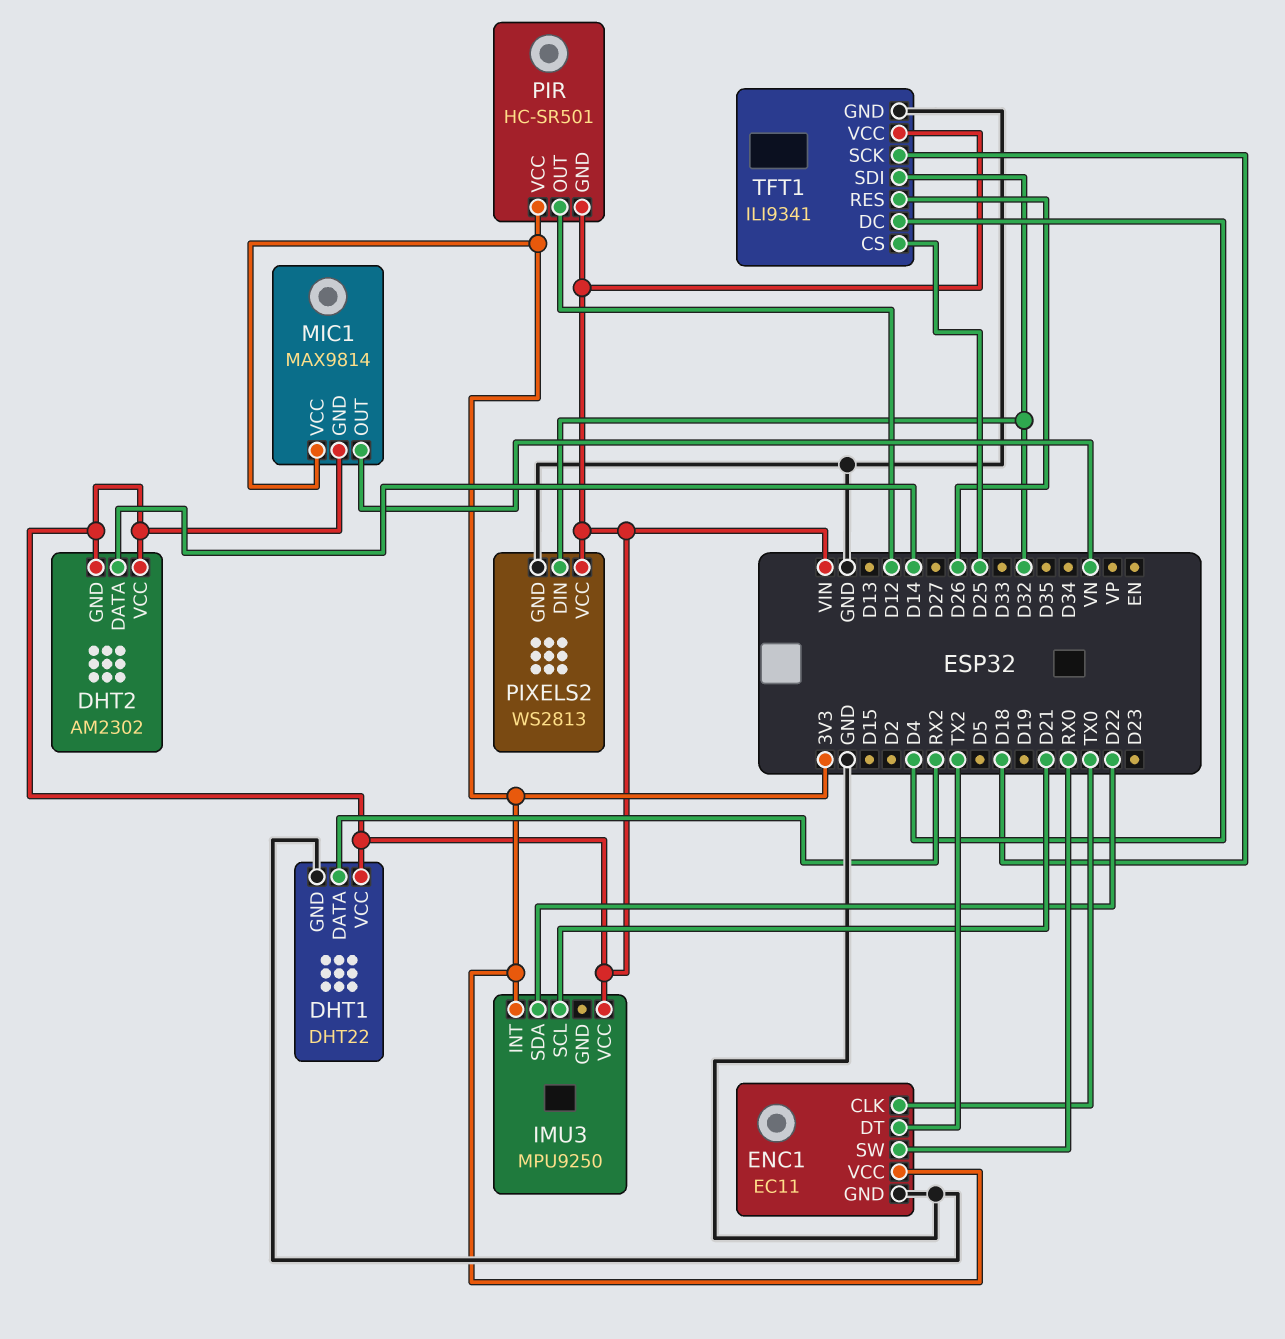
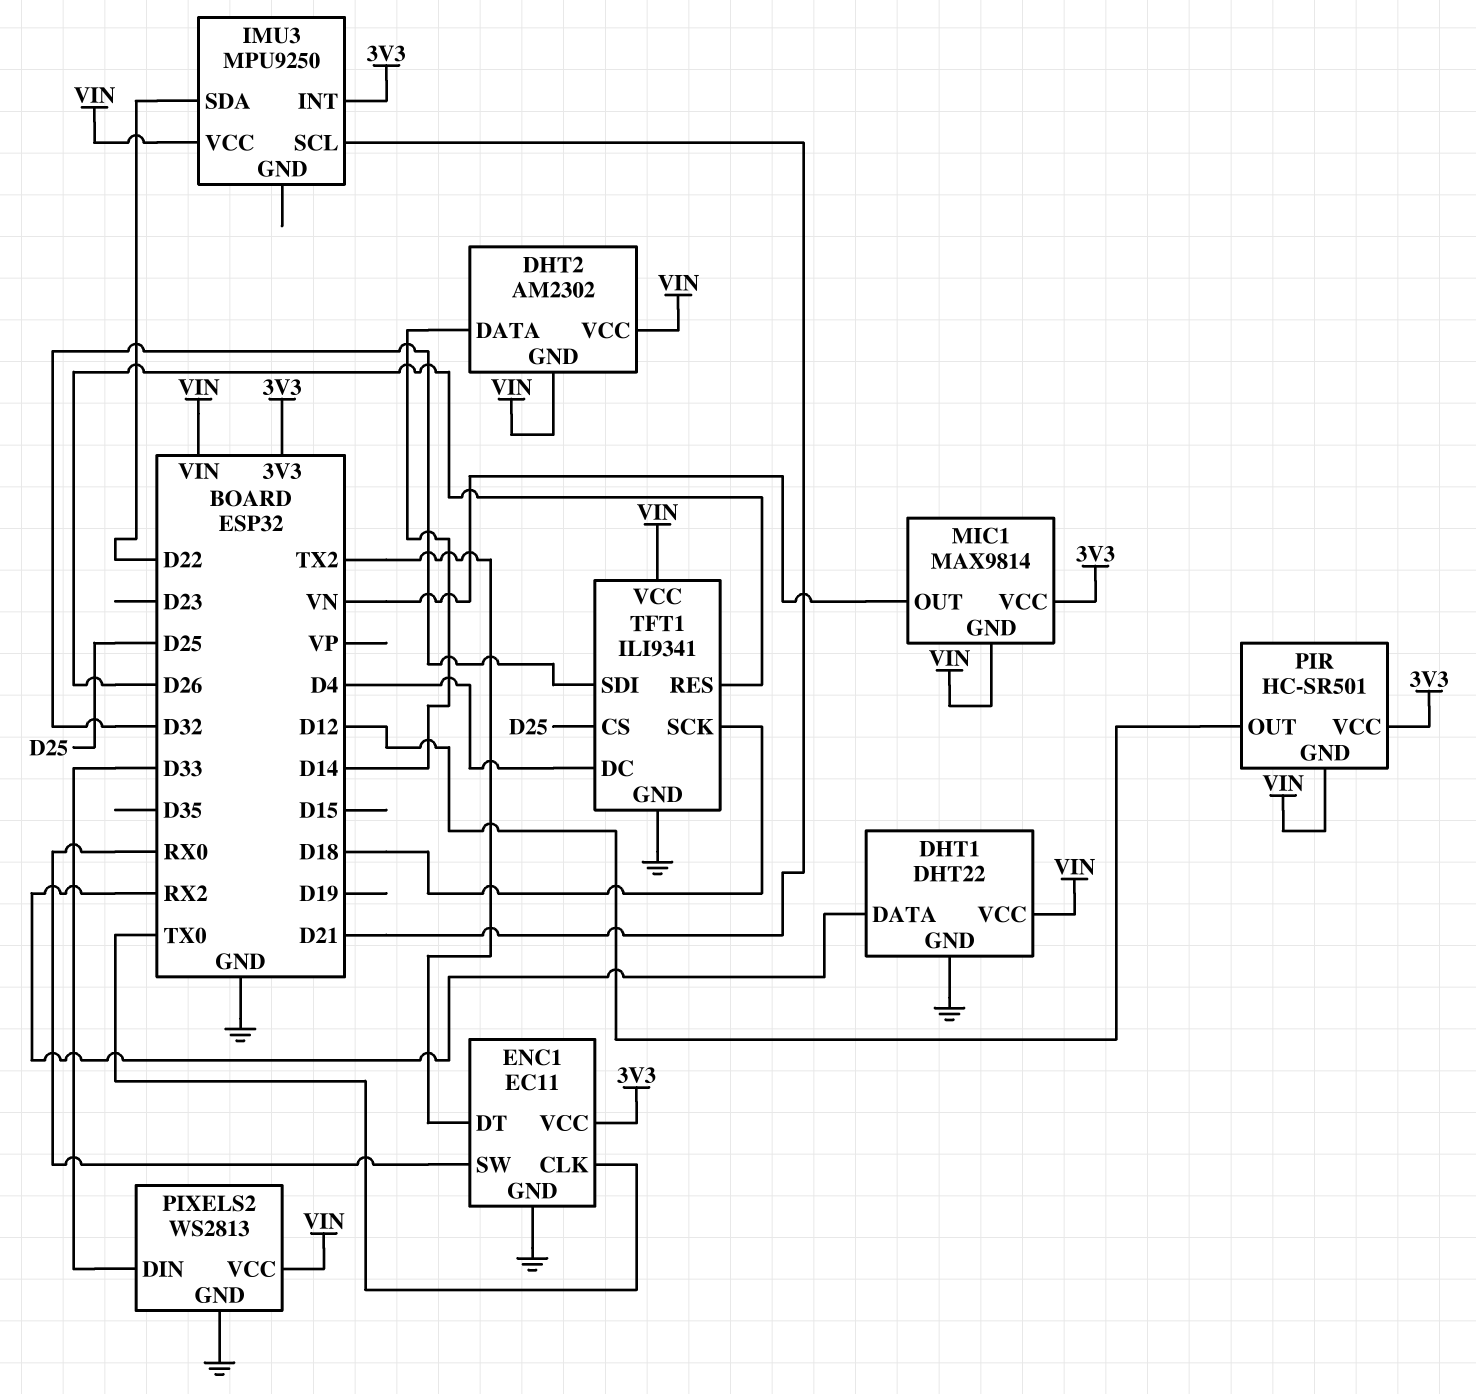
PIXELS2 pin DIN: D32 -> D33

